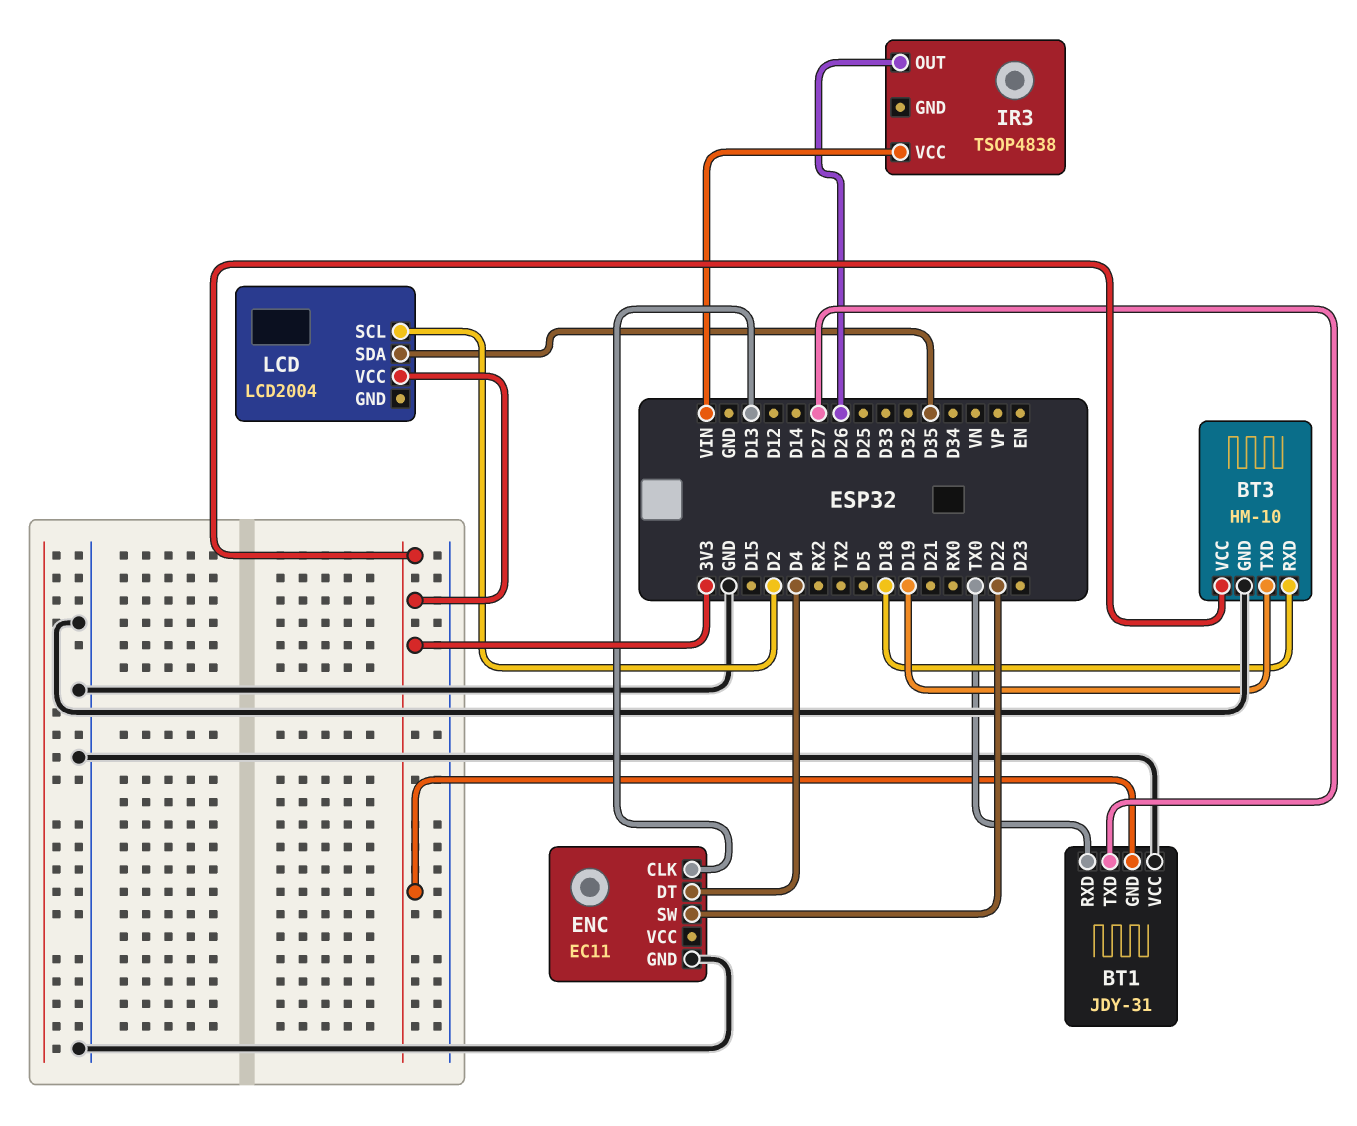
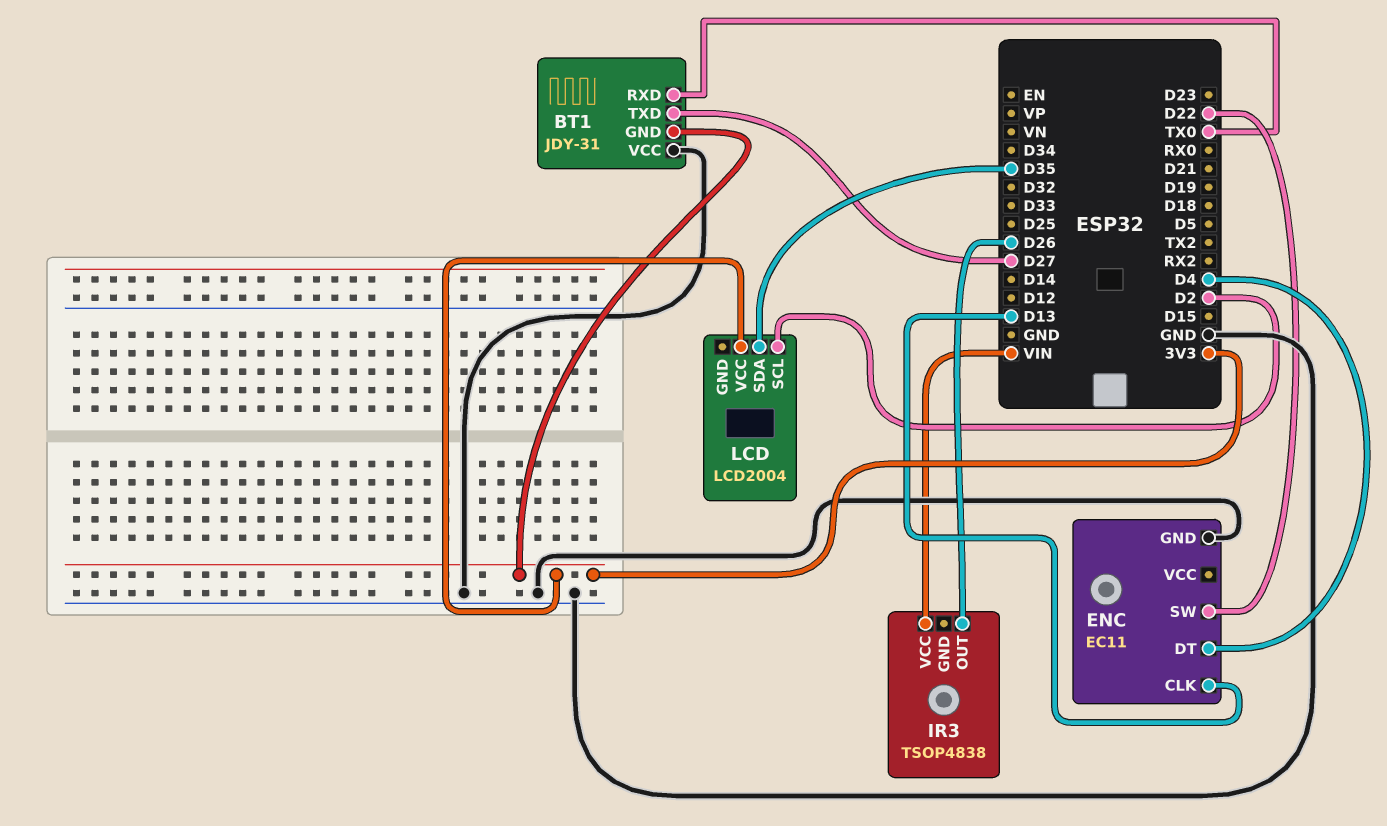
BT3: HM-10 -> none
BT3 pin GND: GND -> none
BT3 pin RXD: D18 -> none
BT3 pin TXD: D19 -> none
BT3 pin VCC: 3V3 -> none

